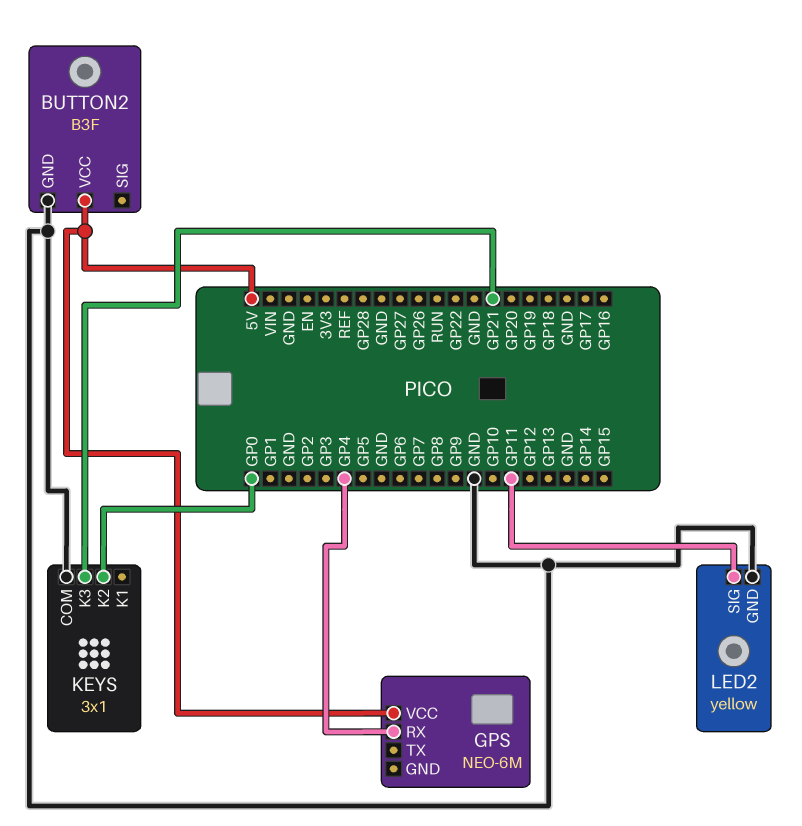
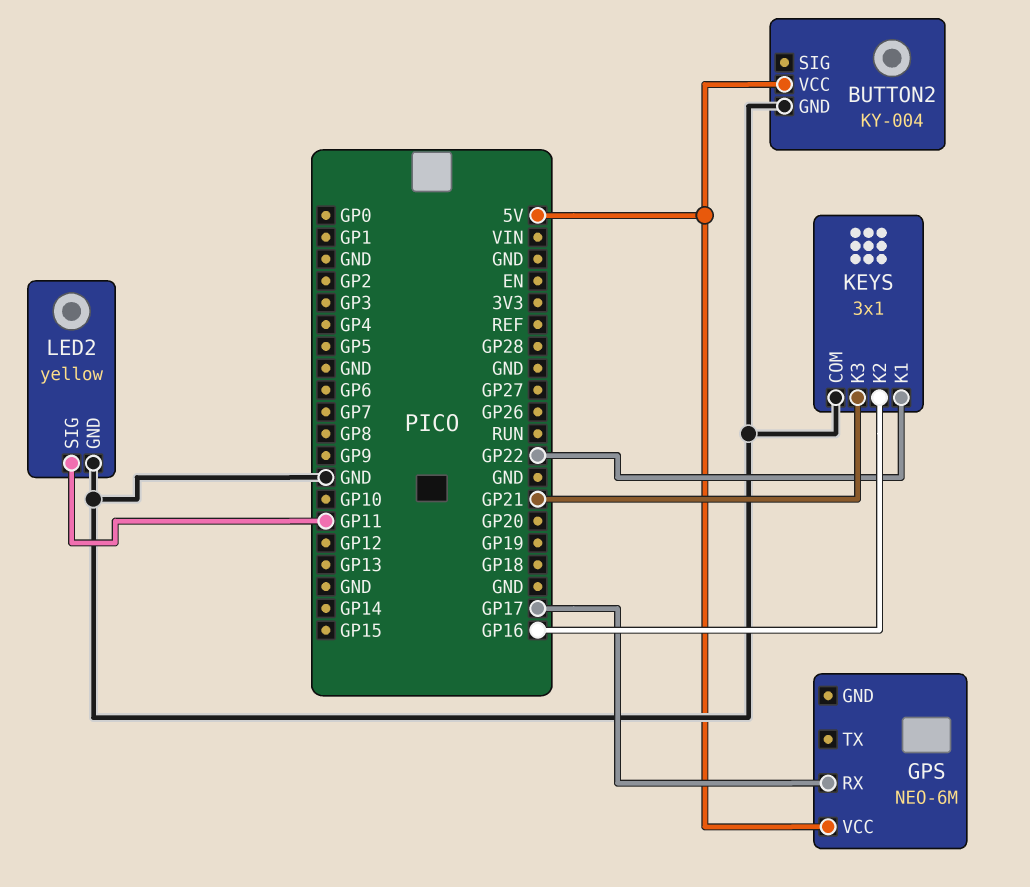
BUTTON2: B3F -> KY-004
GPS pin RX: GP4 -> GP17
KEYS pin K1: none -> GP22
KEYS pin K2: GP0 -> GP16

